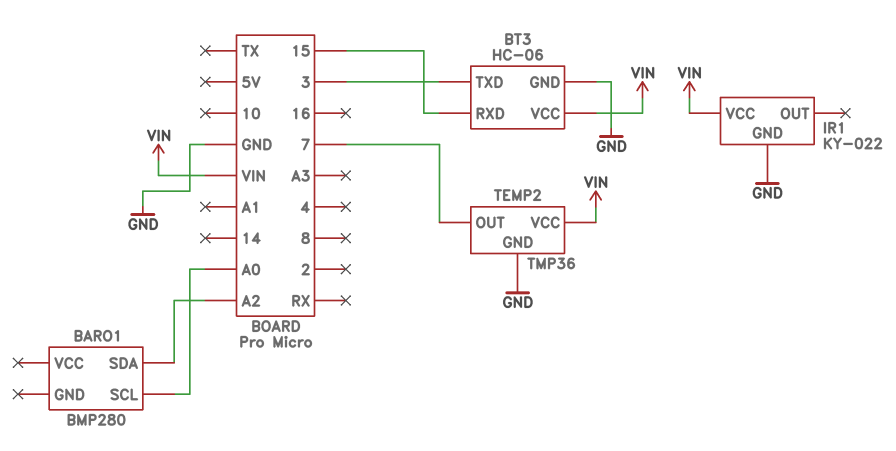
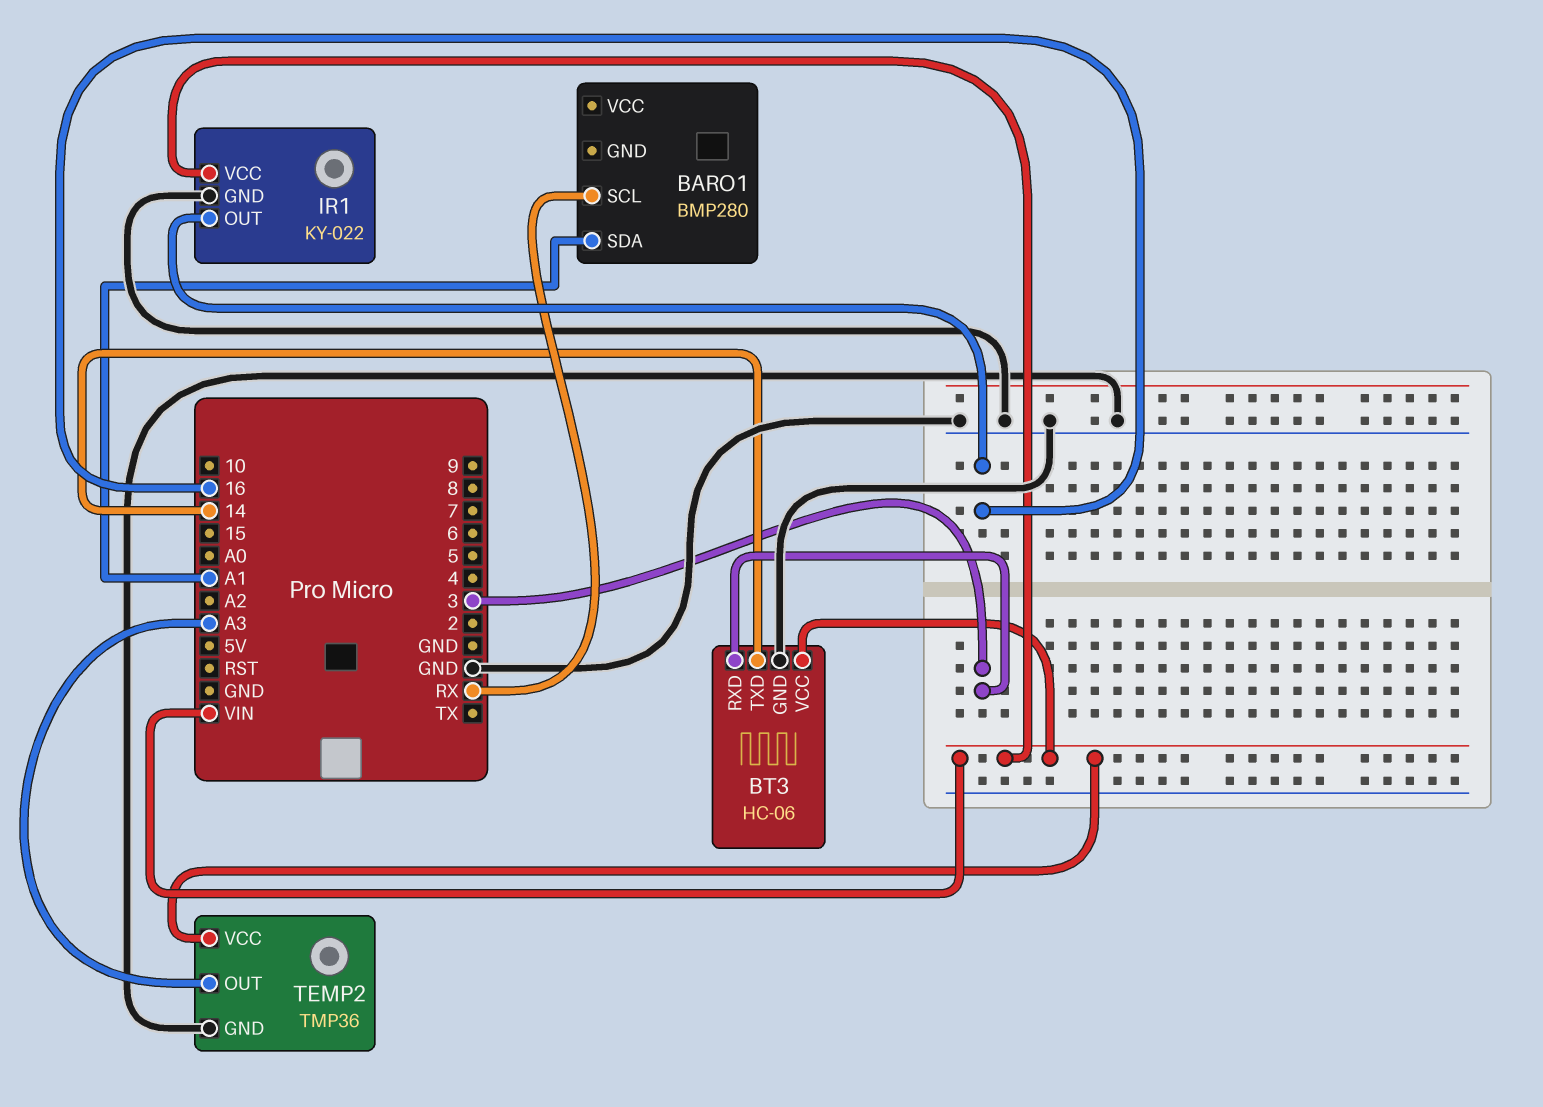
BARO1 pin SCL: A0 -> RX
BARO1 pin SDA: A2 -> A1
BT3 pin RXD: 15 -> 3
BT3 pin TXD: 3 -> 14
IR1 pin OUT: none -> 16
TEMP2 pin OUT: 7 -> A3

